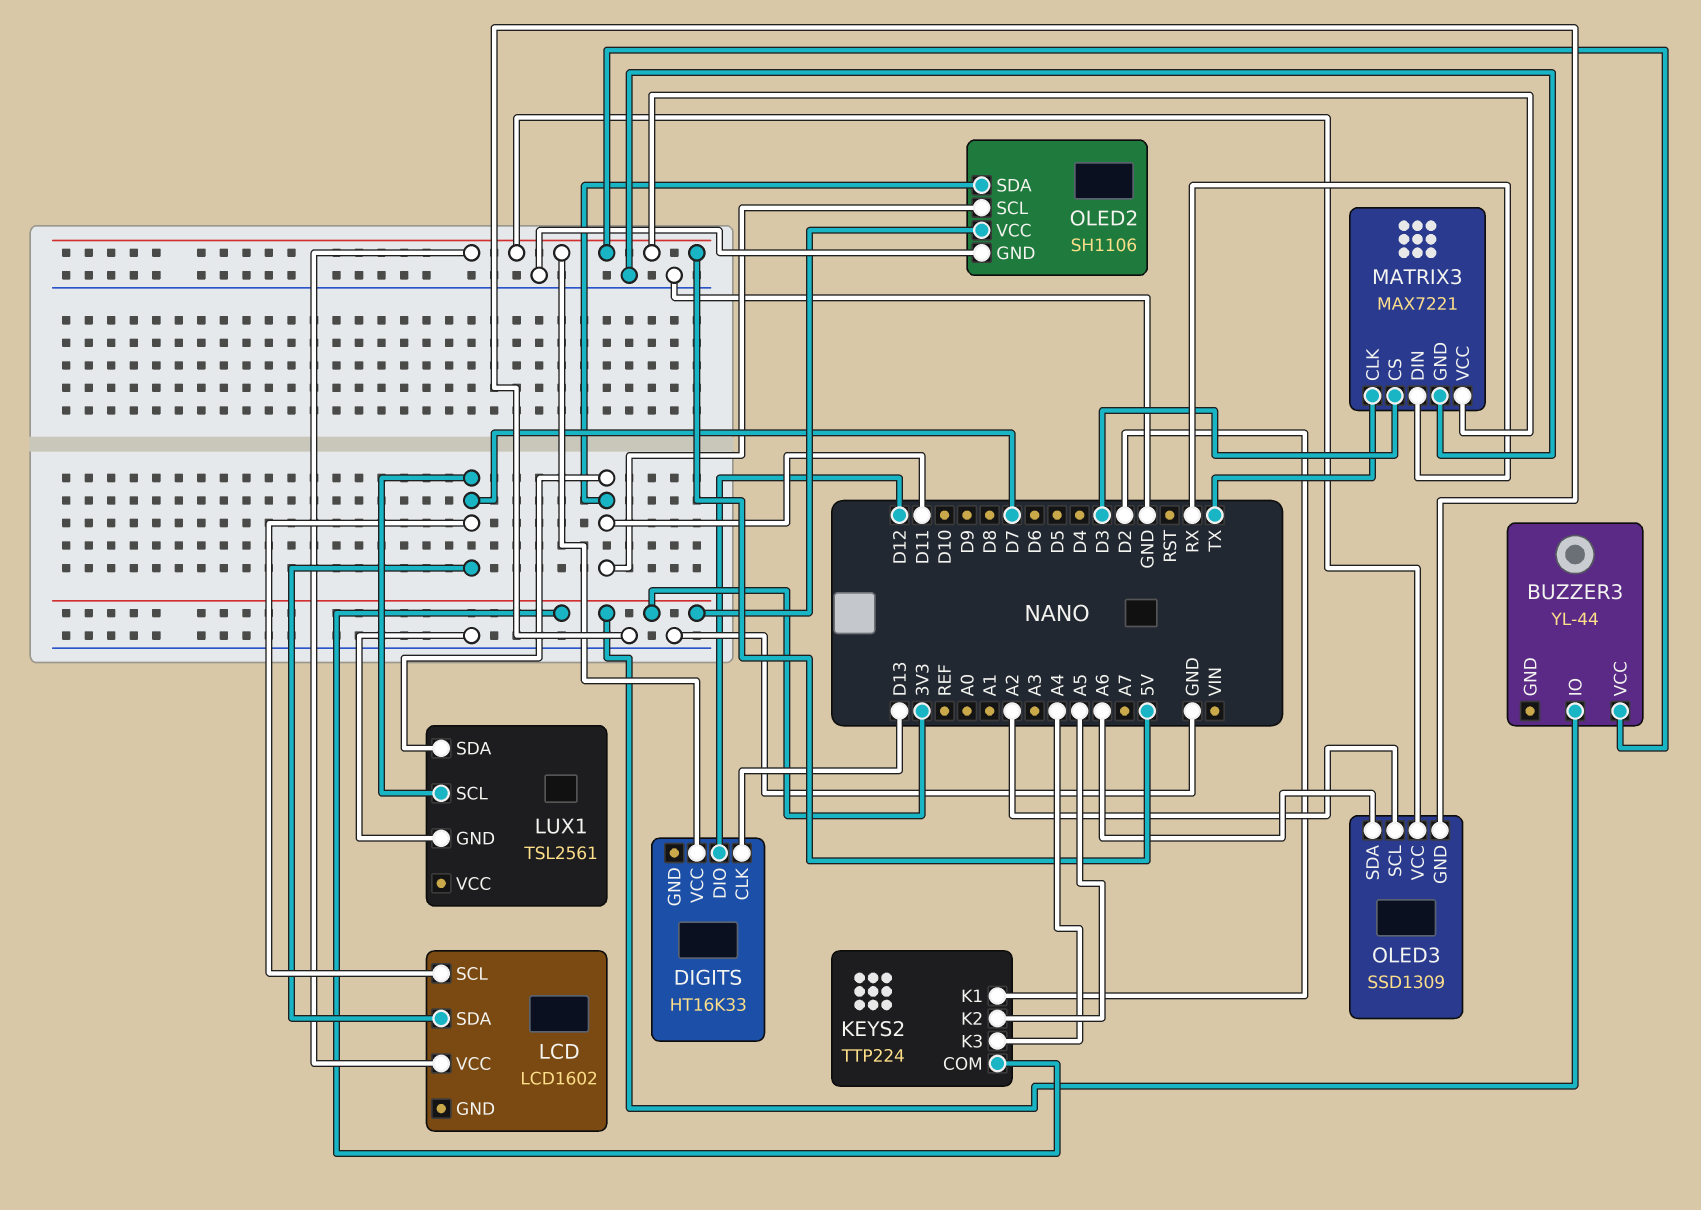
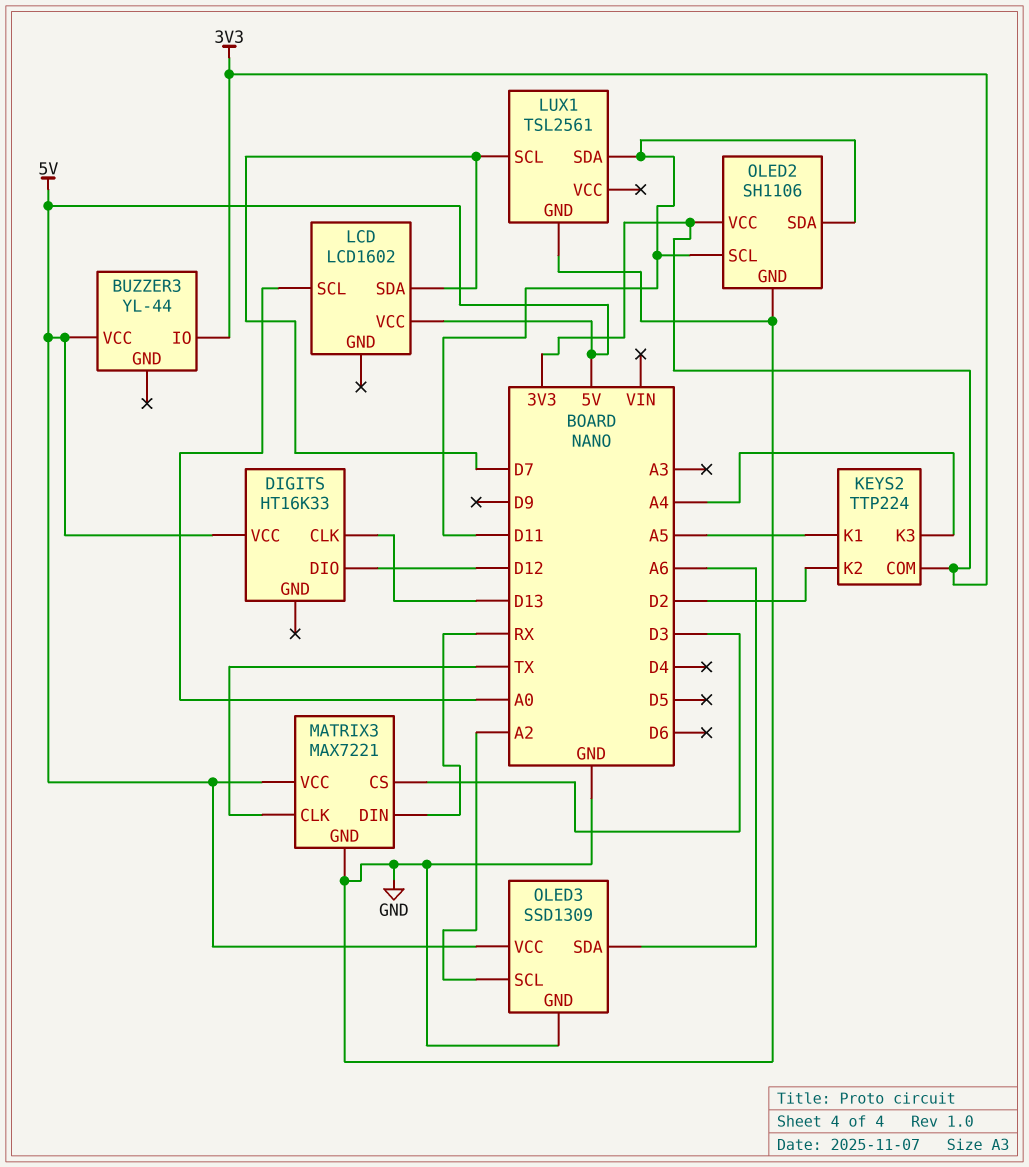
KEYS2 pin K1: D2 -> A5
KEYS2 pin K2: A5 -> D2
LCD pin SCL: D7 -> A0

